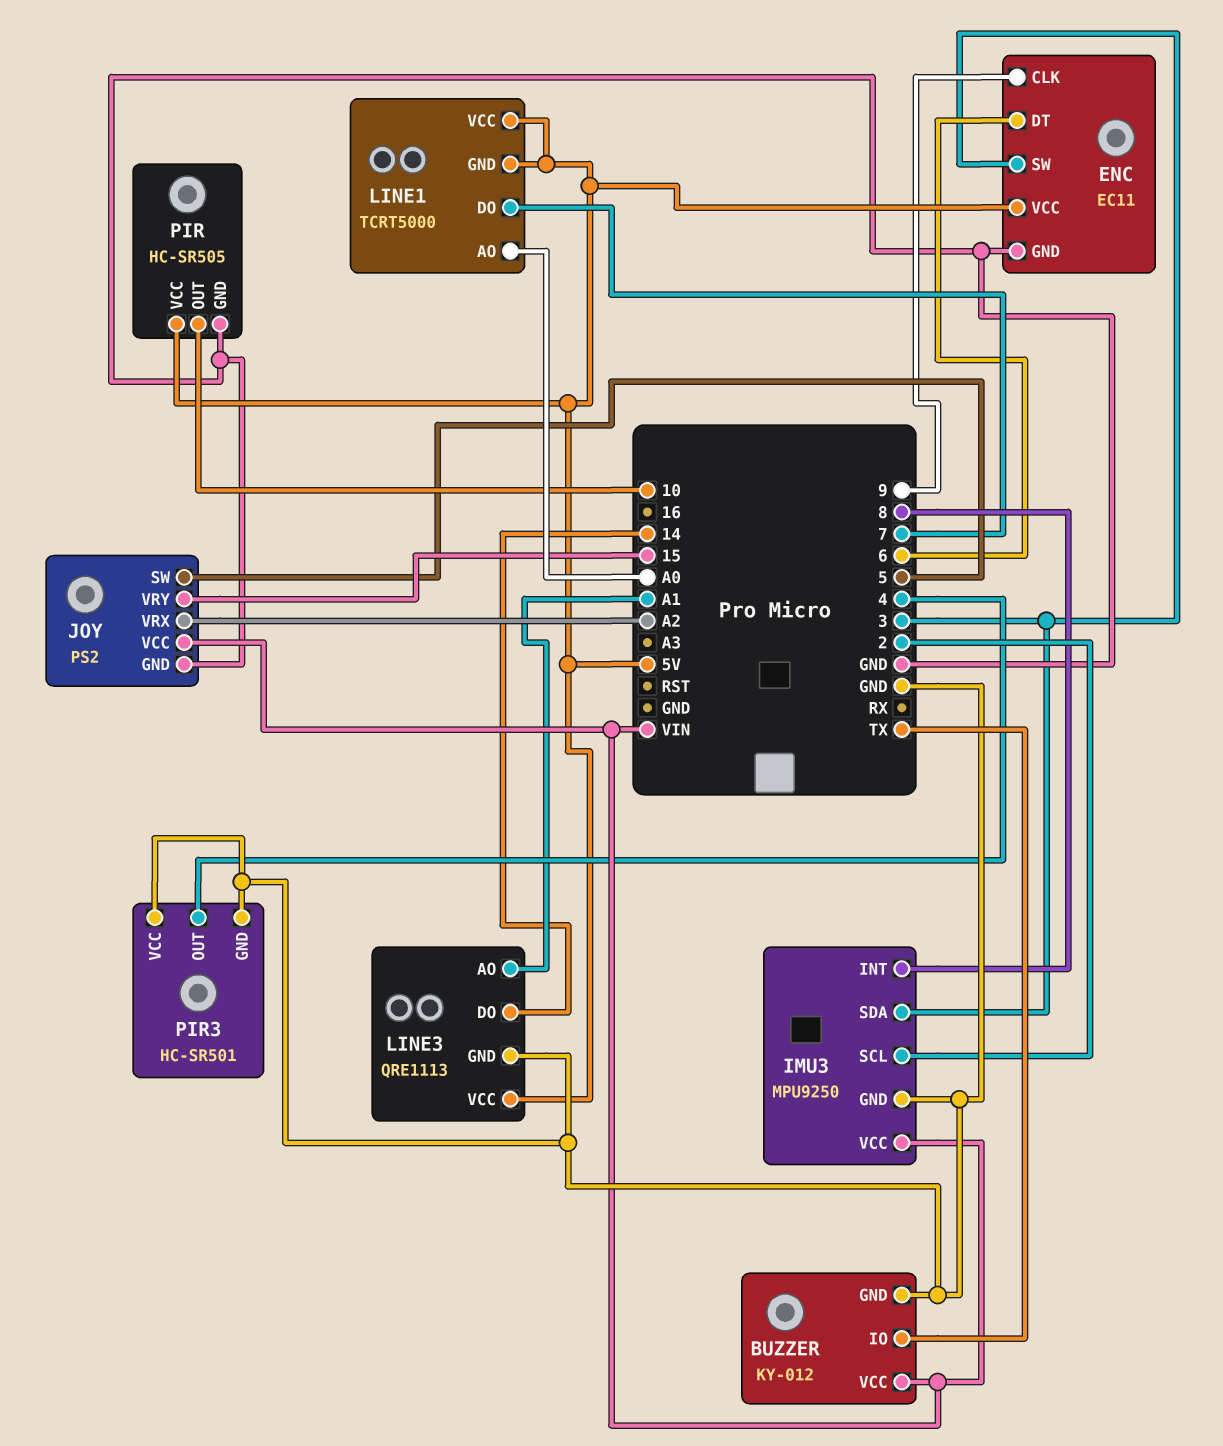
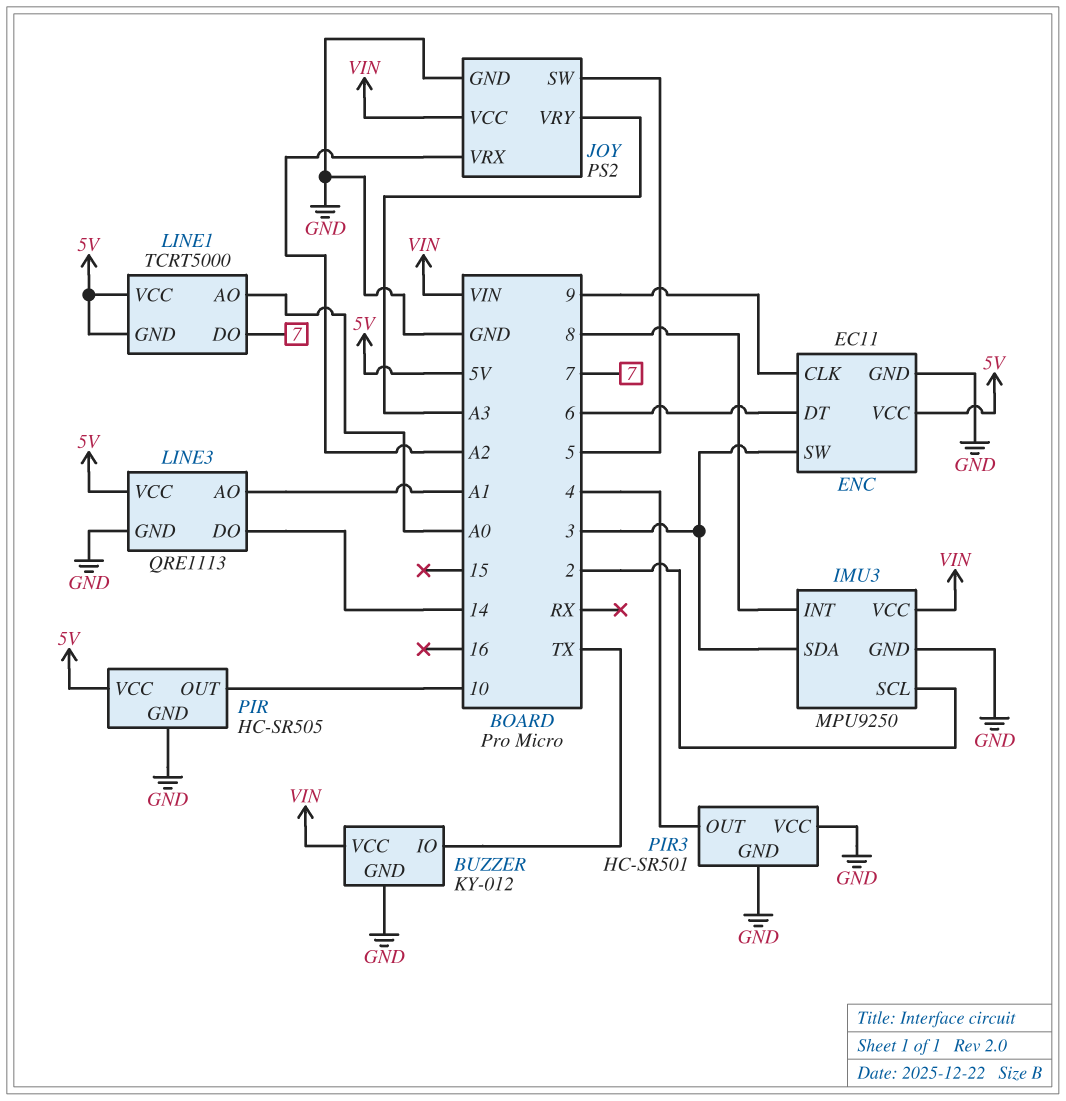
JOY pin VRY: 15 -> A3

